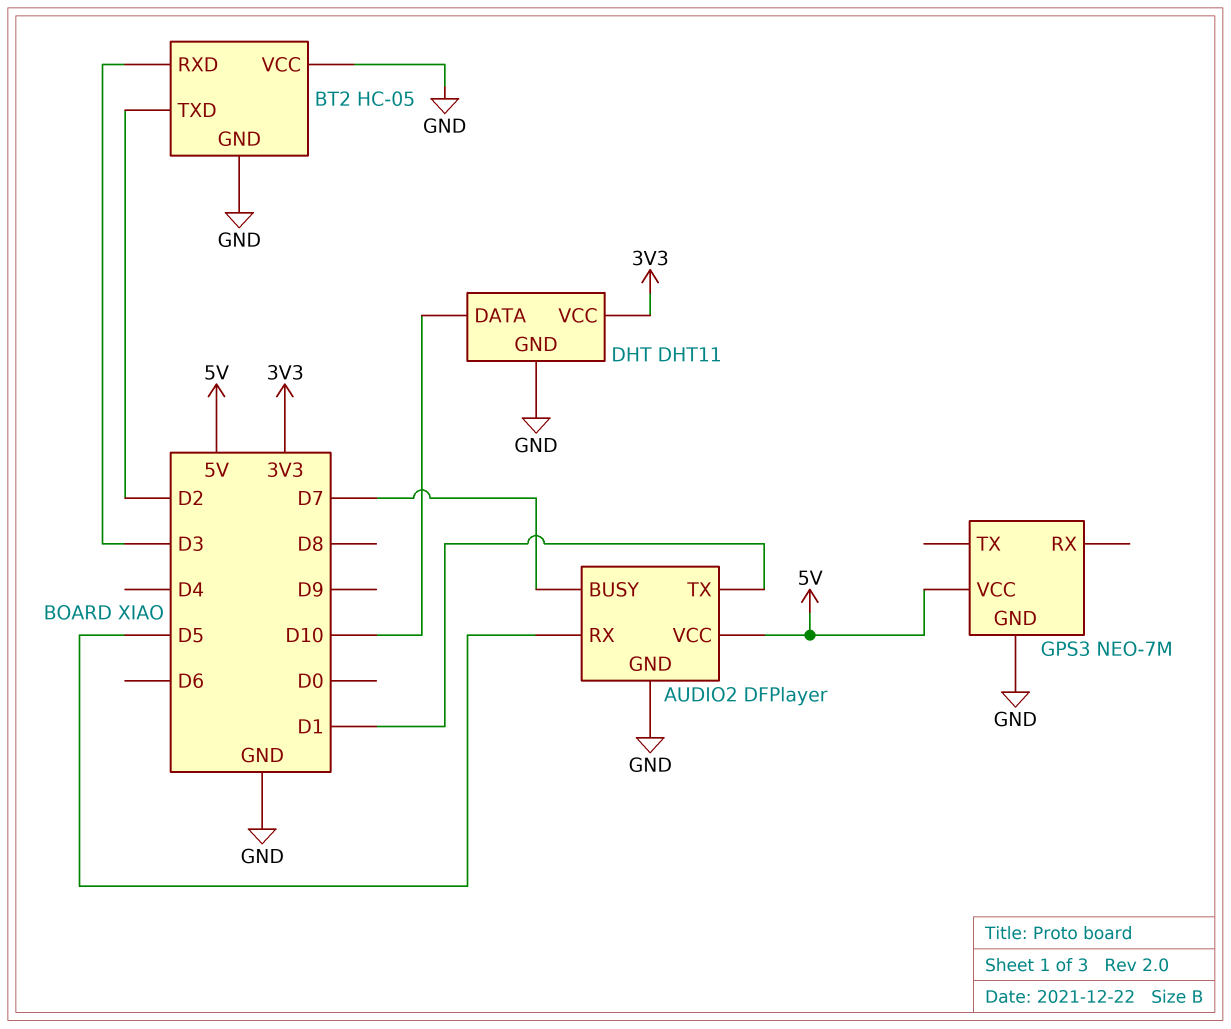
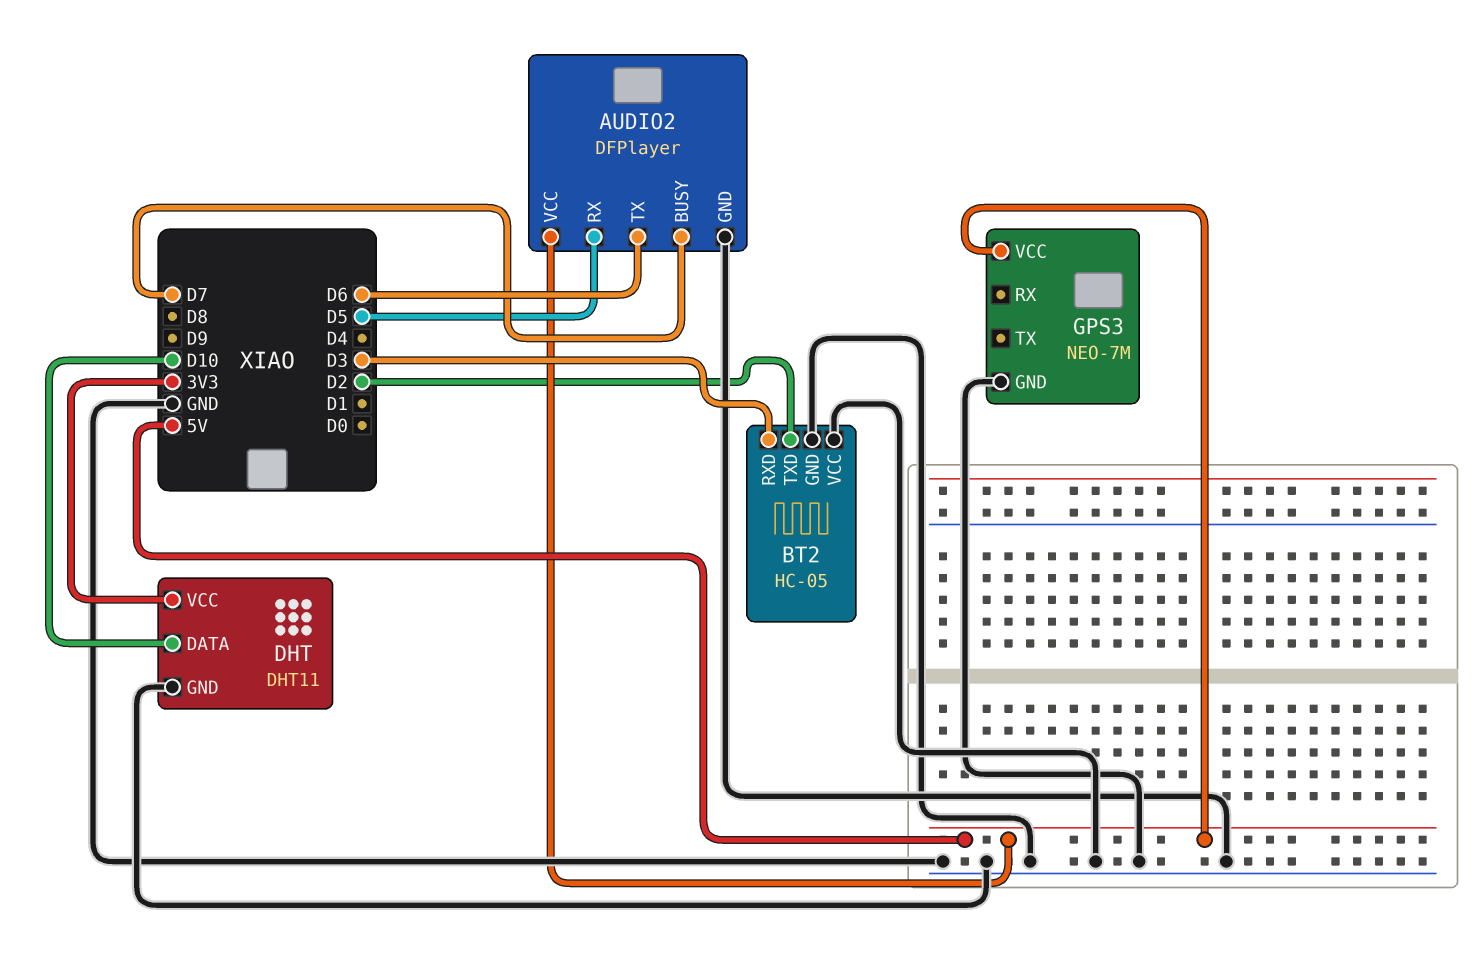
AUDIO2 pin TX: D1 -> D6

